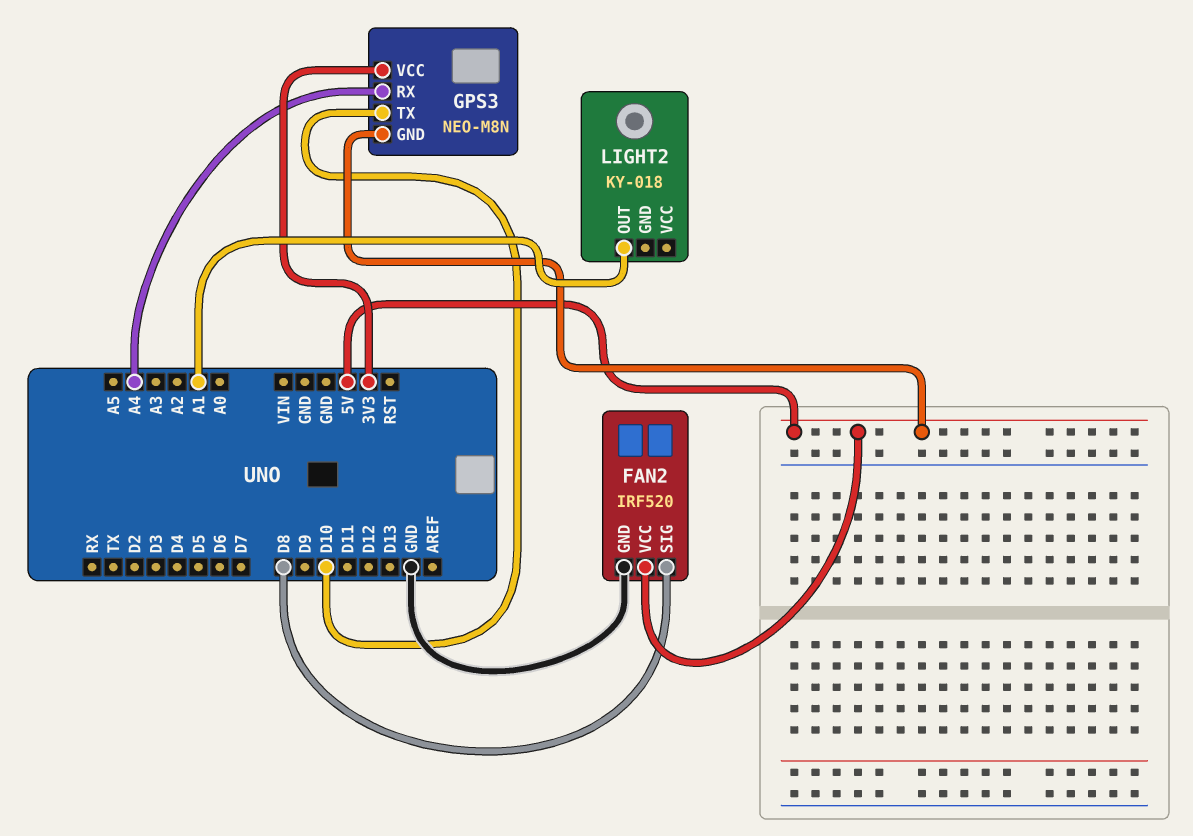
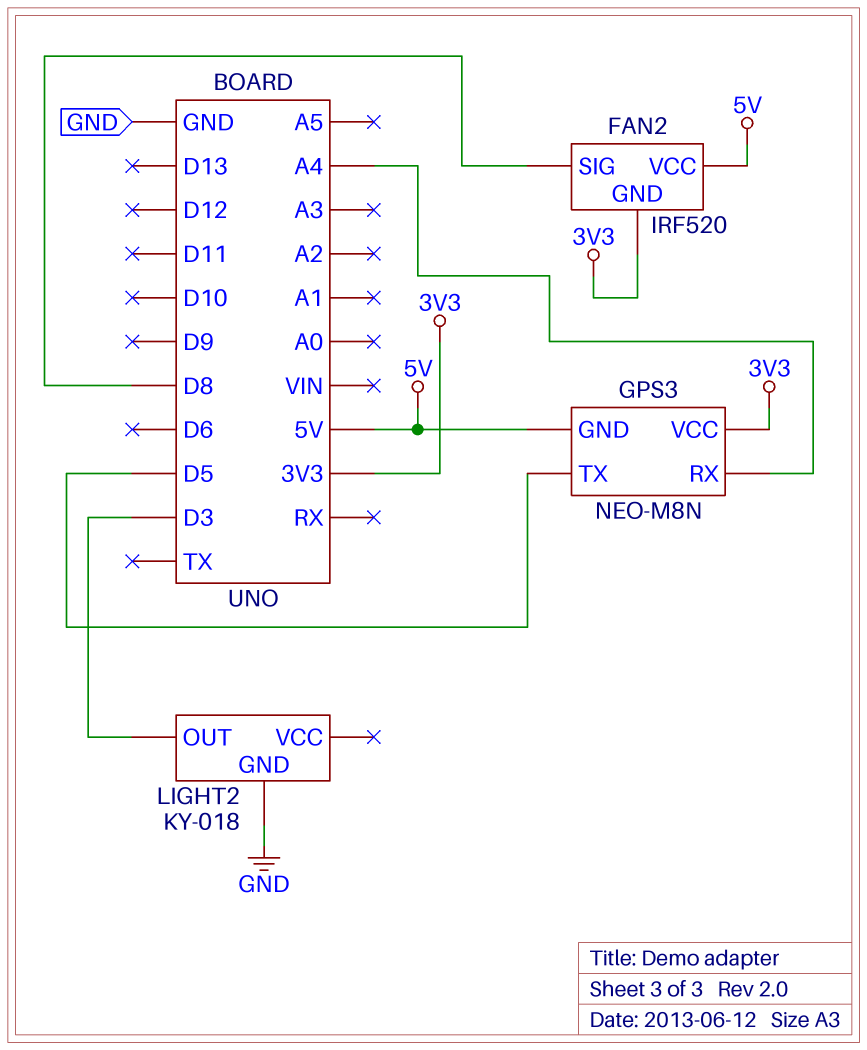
FAN2 pin GND: GND -> 3V3
GPS3 pin TX: D10 -> D5
LIGHT2 pin GND: none -> GND
LIGHT2 pin OUT: A1 -> D3

